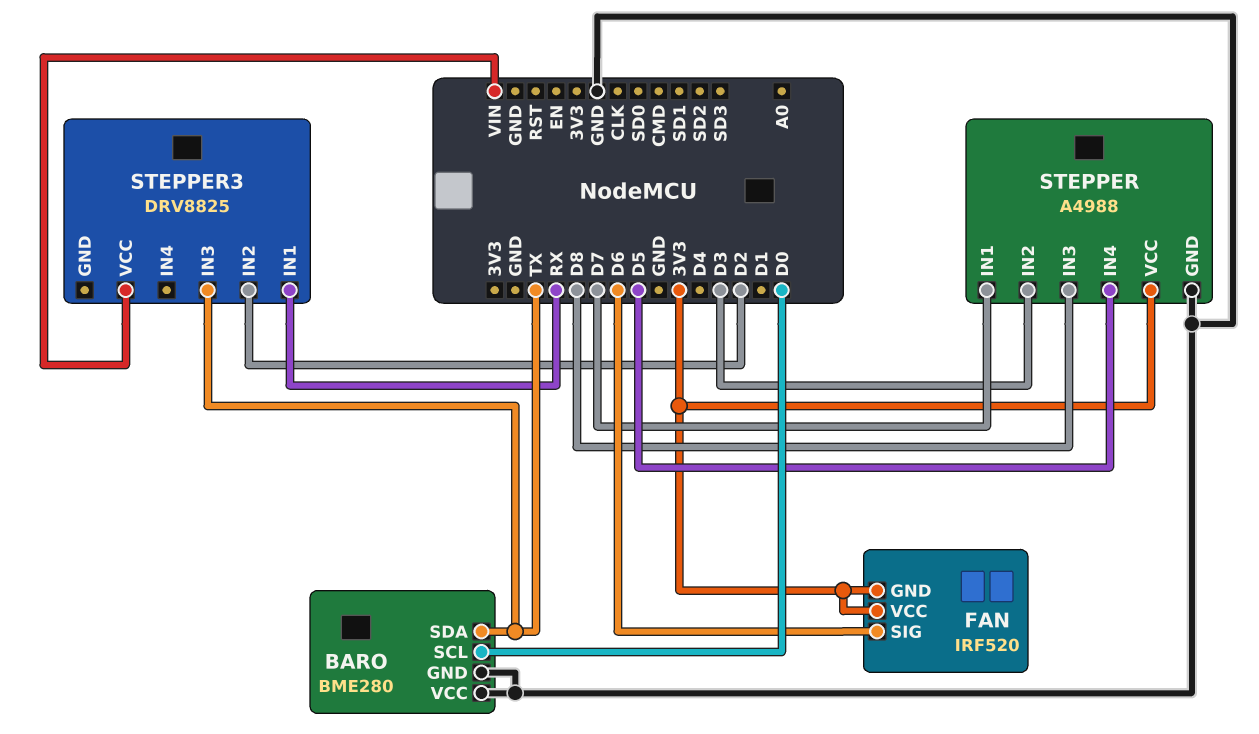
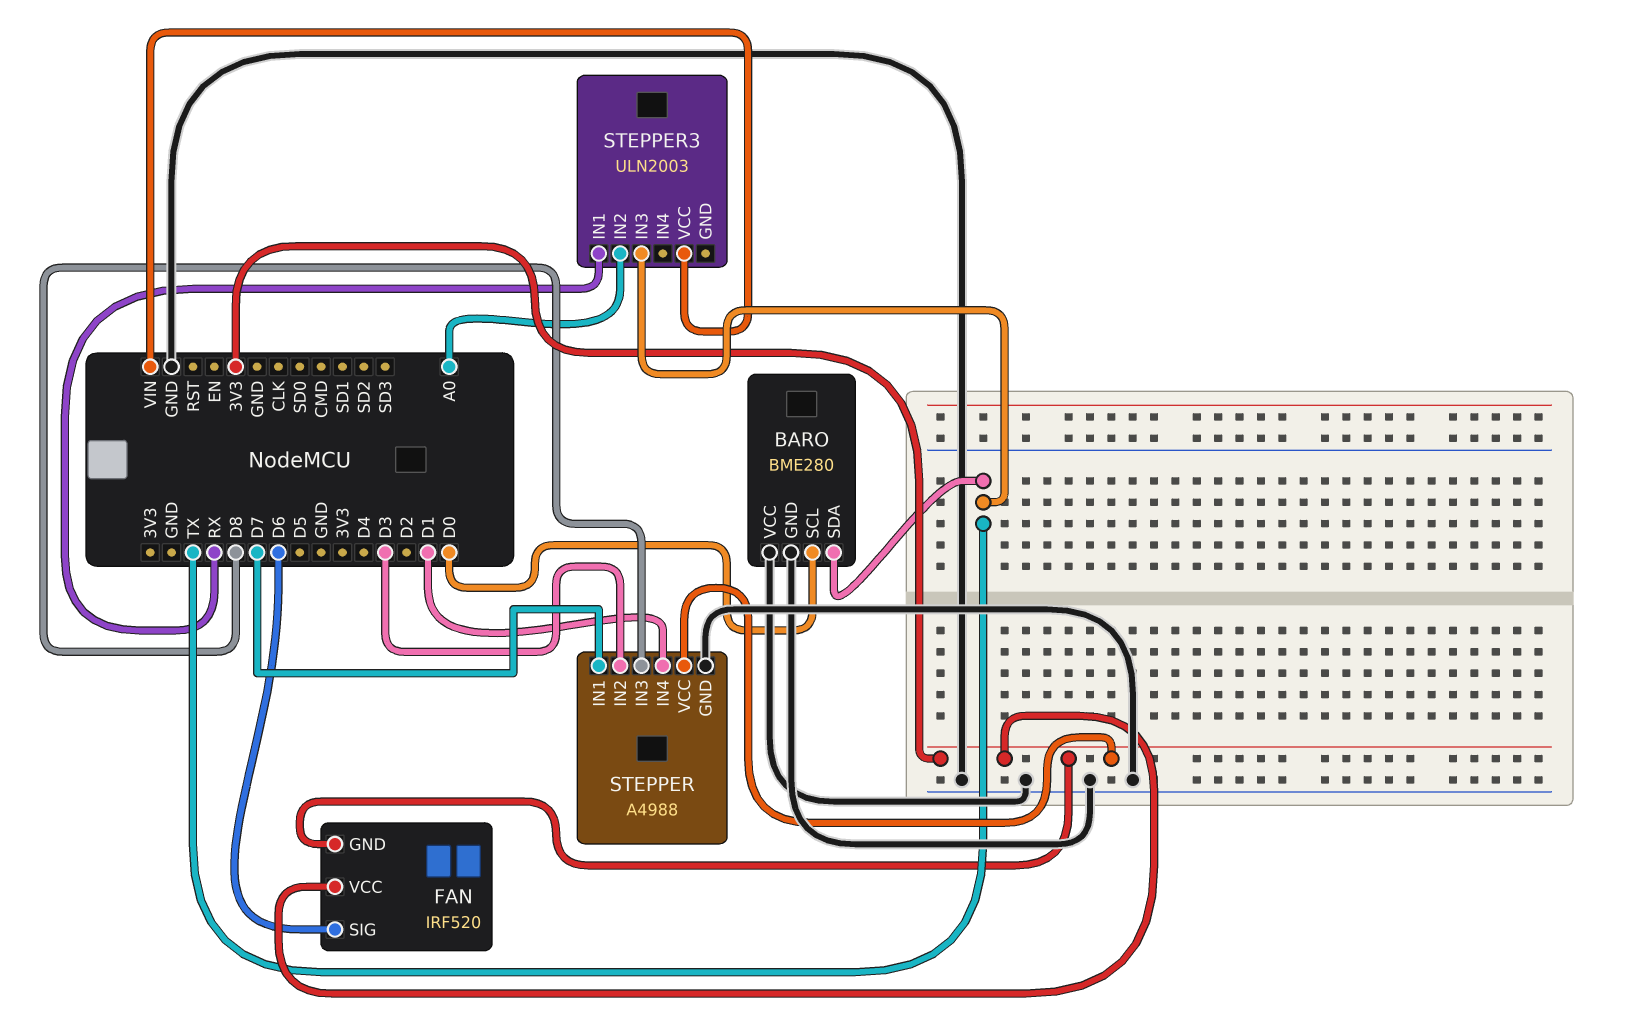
STEPPER pin IN4: D5 -> D1
STEPPER3: DRV8825 -> ULN2003
STEPPER3 pin IN2: D2 -> A0

